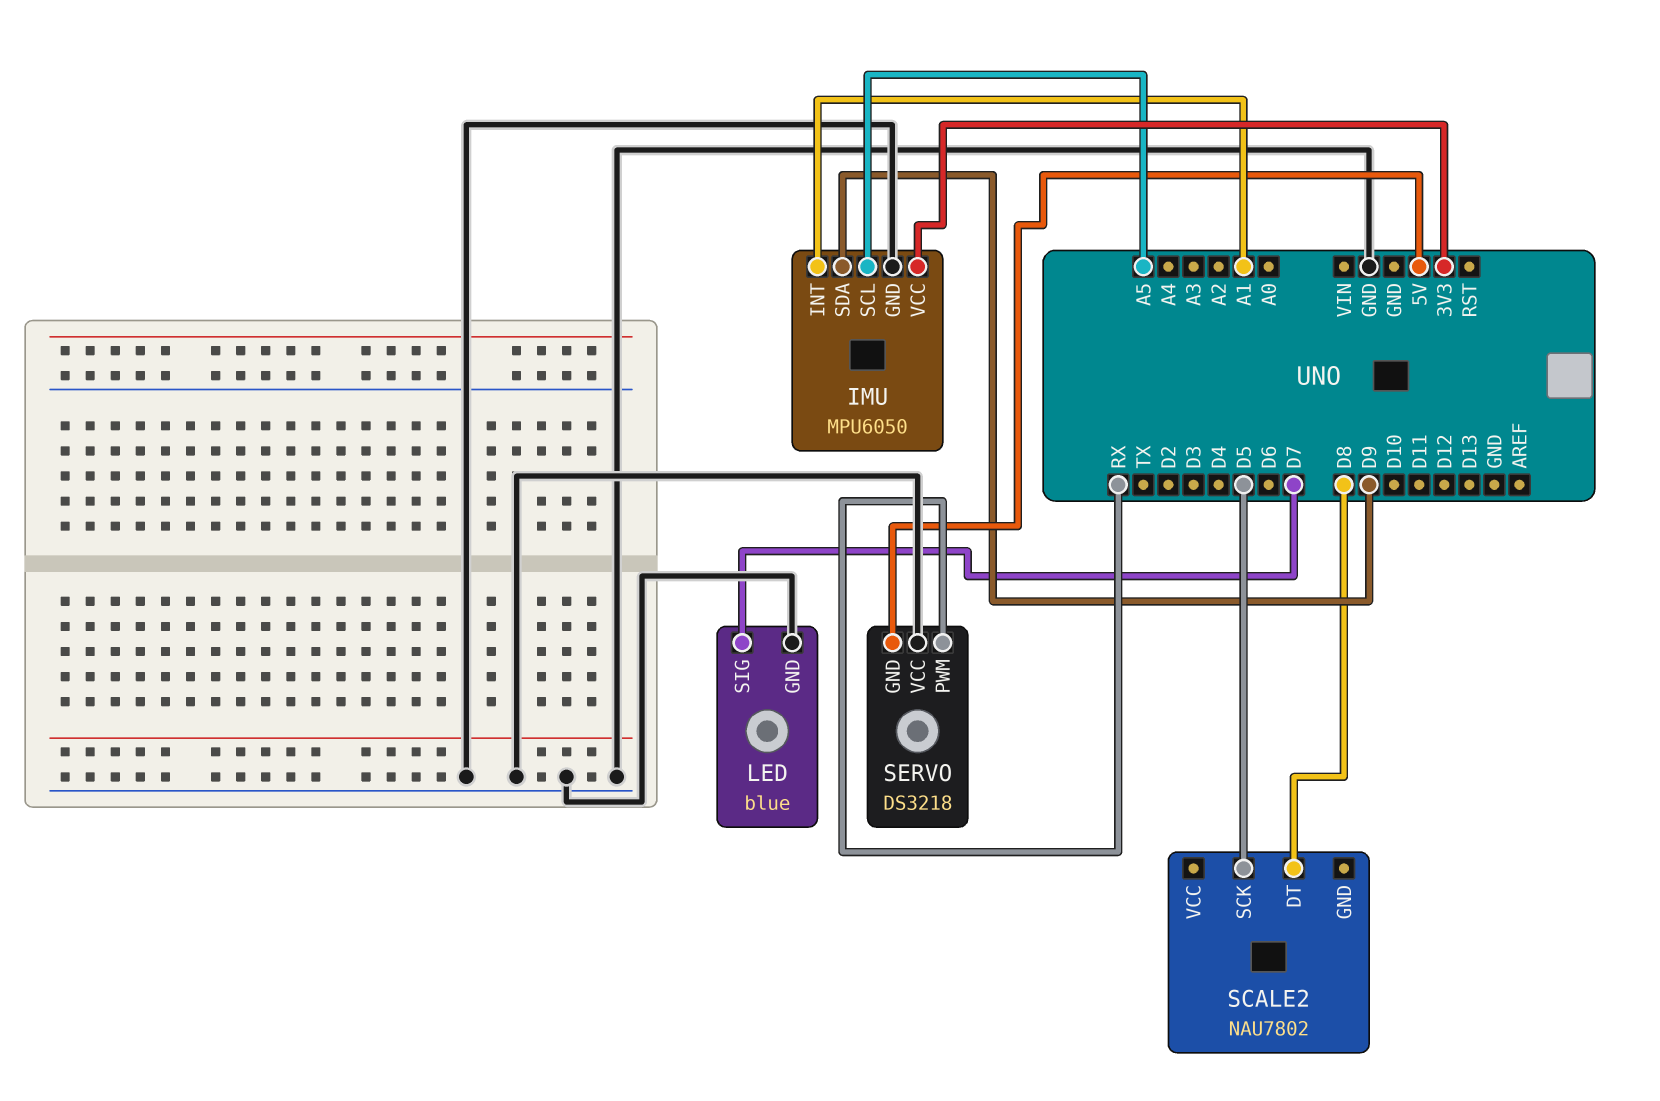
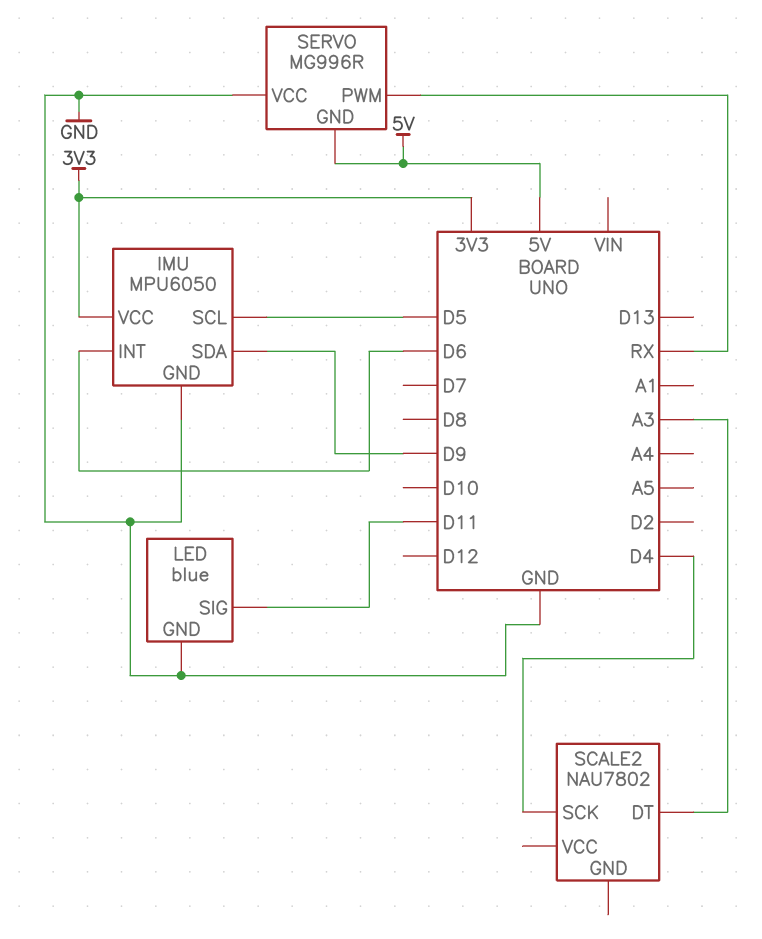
IMU pin INT: A1 -> D6
IMU pin SCL: A5 -> D5
LED pin SIG: D7 -> D11
SCALE2 pin DT: D8 -> A3
SCALE2 pin SCK: D5 -> D4
SERVO: DS3218 -> MG996R

